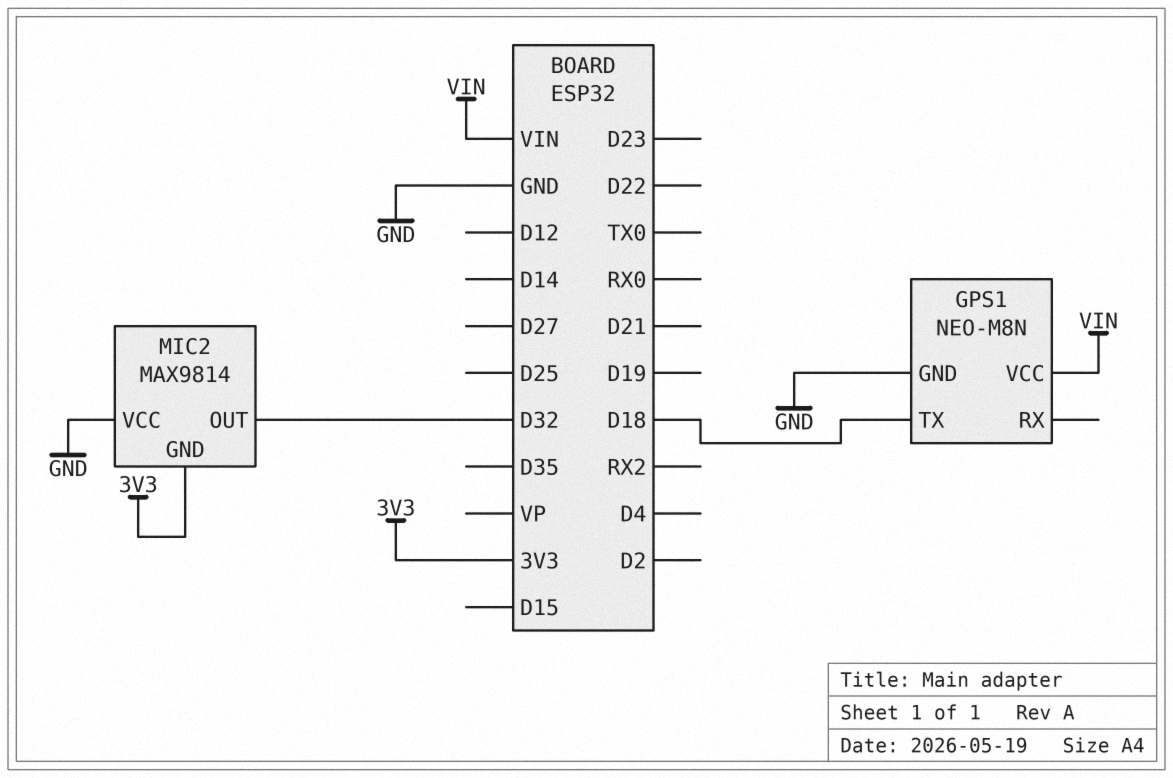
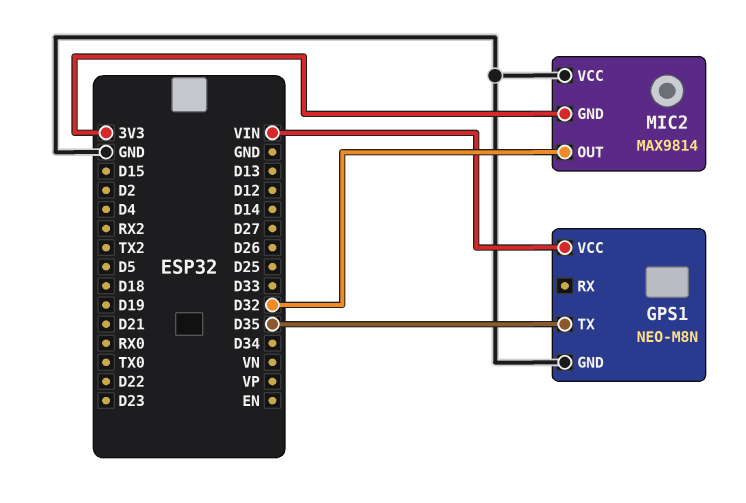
GPS1 pin TX: D18 -> D35

